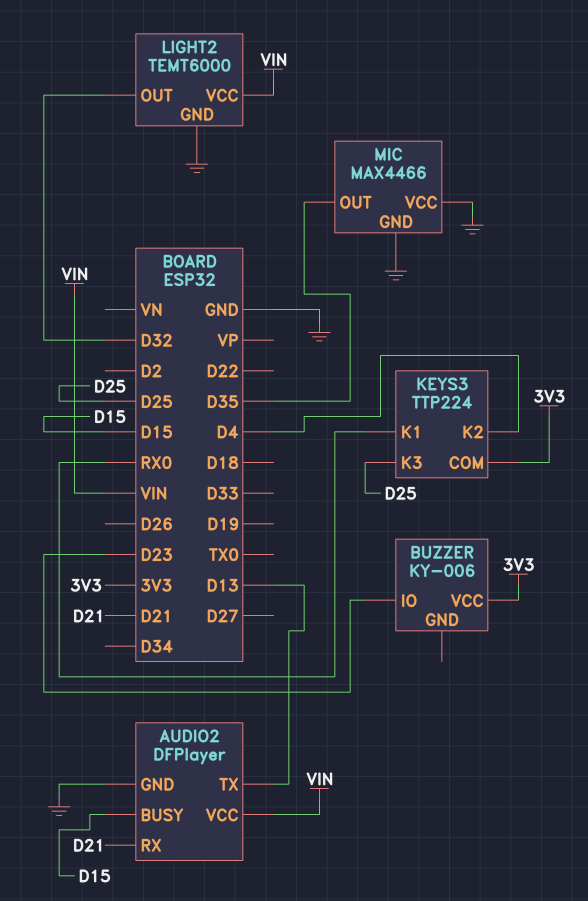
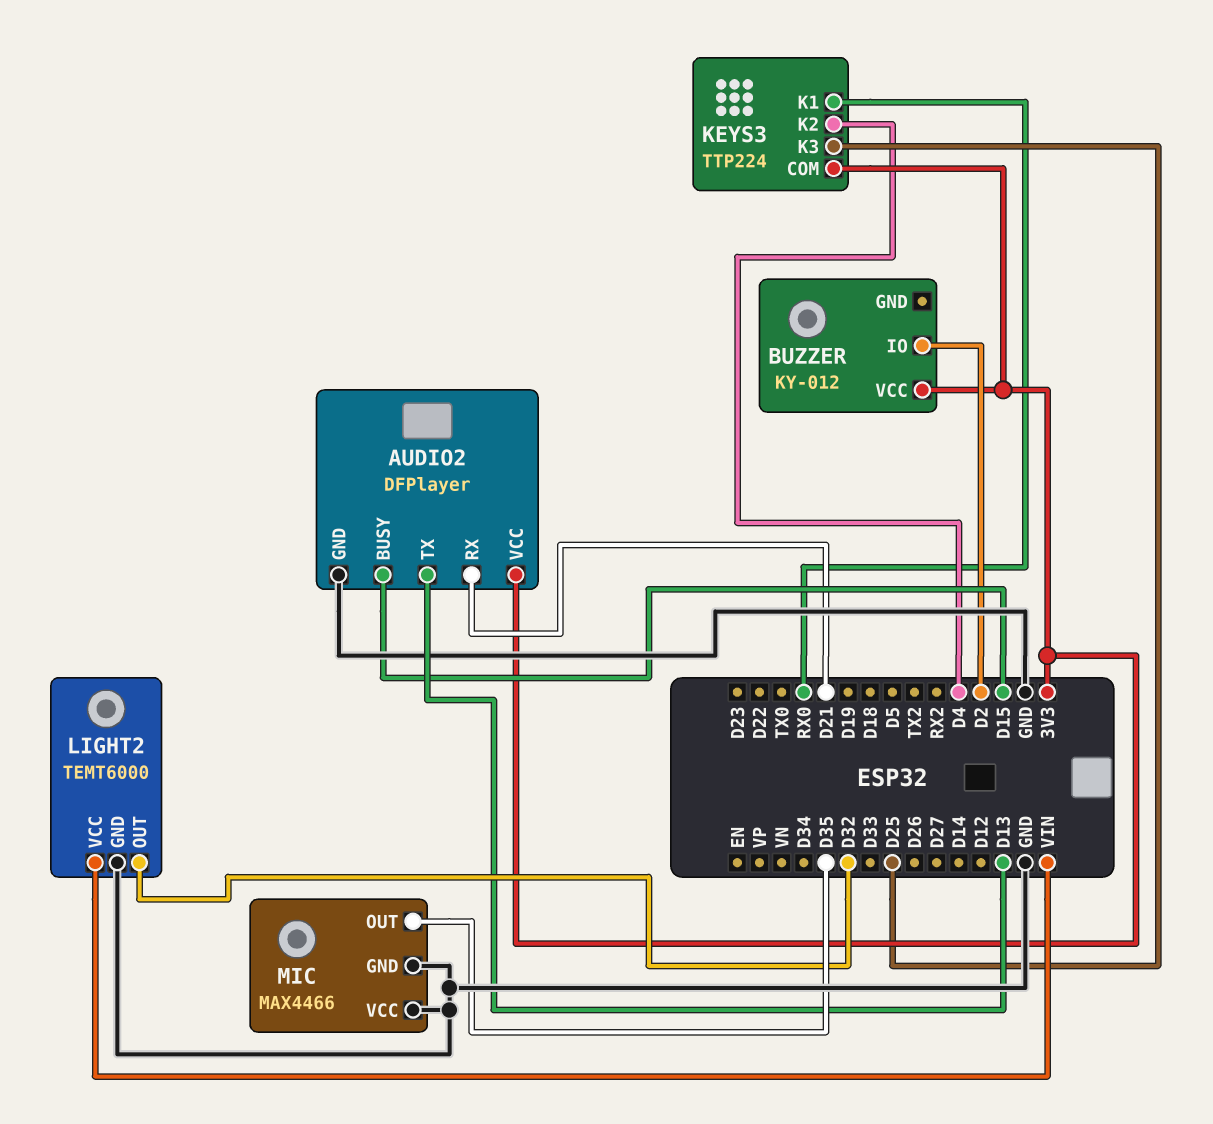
AUDIO2 pin VCC: VIN -> 3V3
BUZZER: KY-006 -> KY-012
BUZZER pin IO: D23 -> D2

